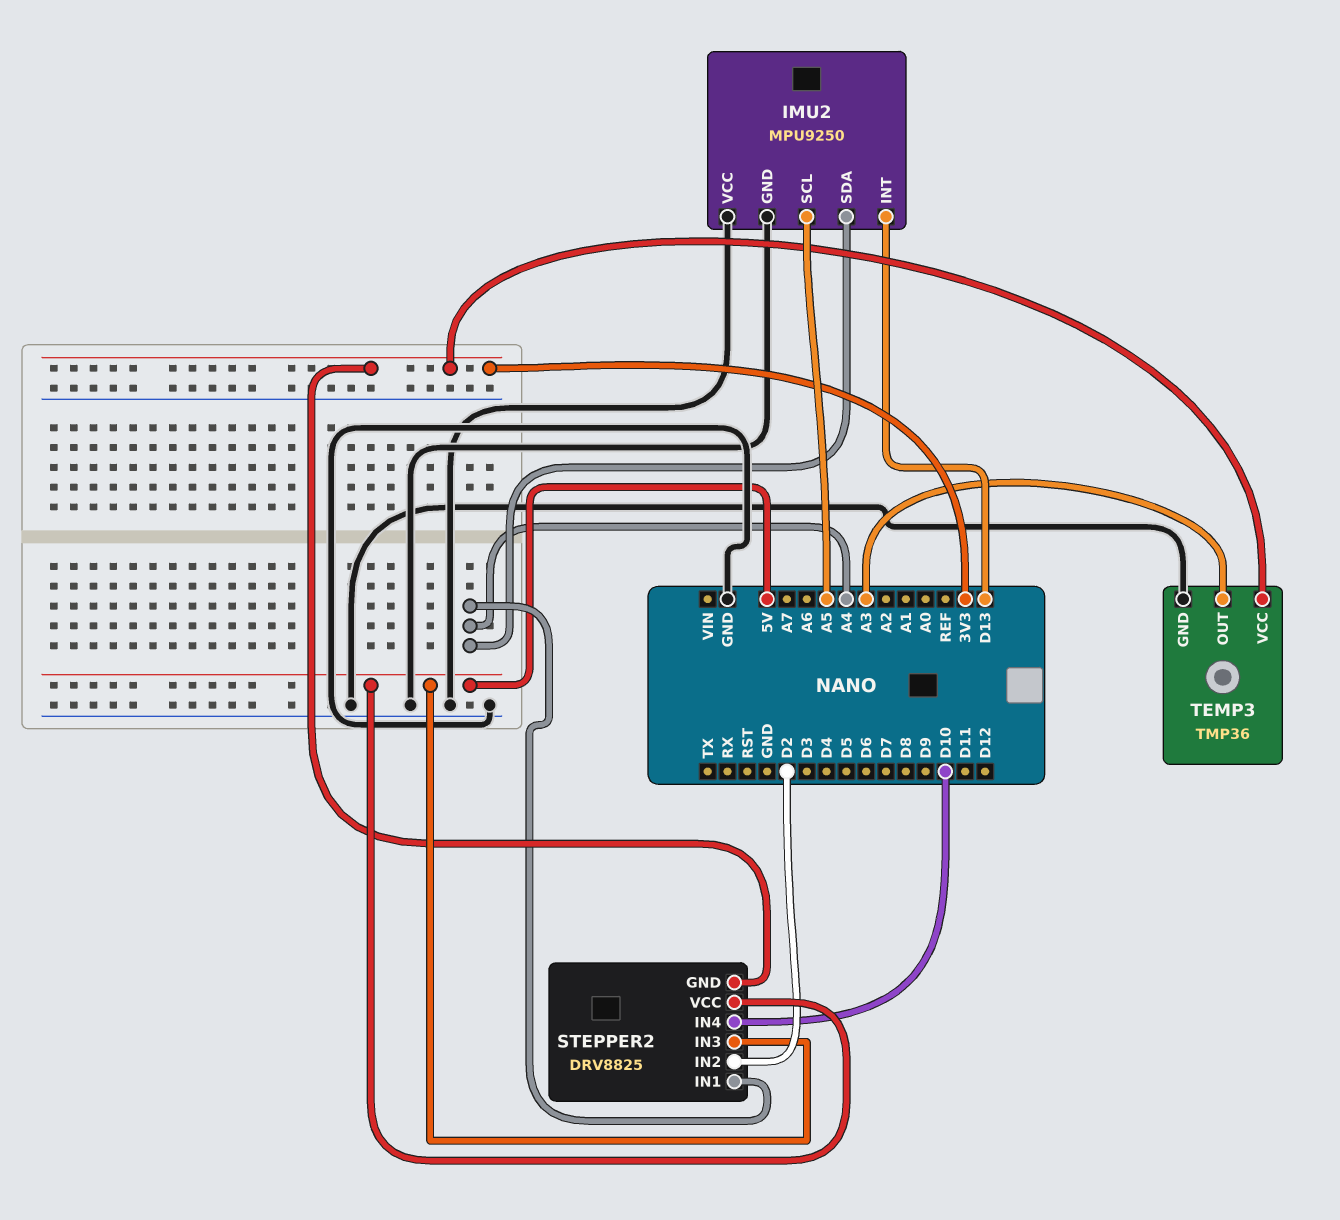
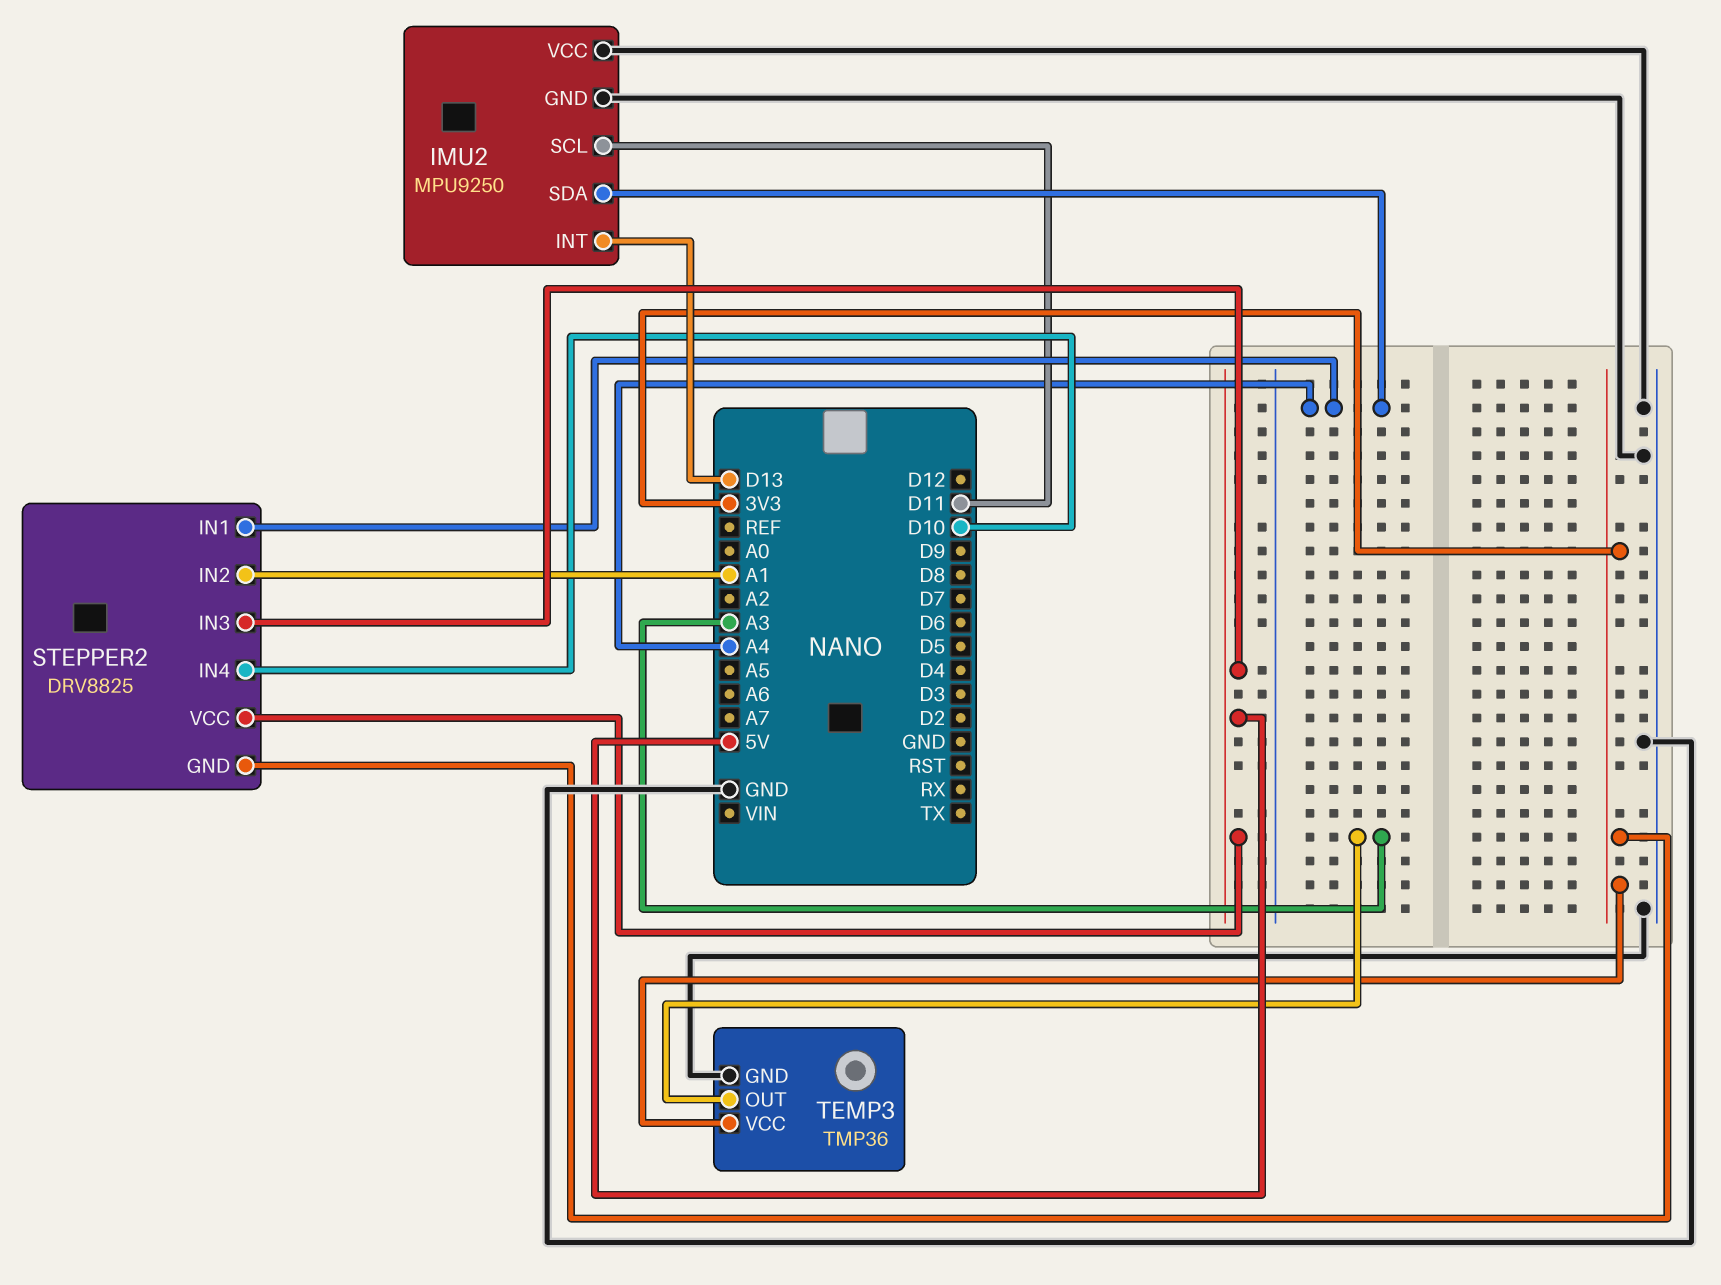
IMU2 pin SCL: A5 -> D11
STEPPER2 pin IN2: D2 -> A1

